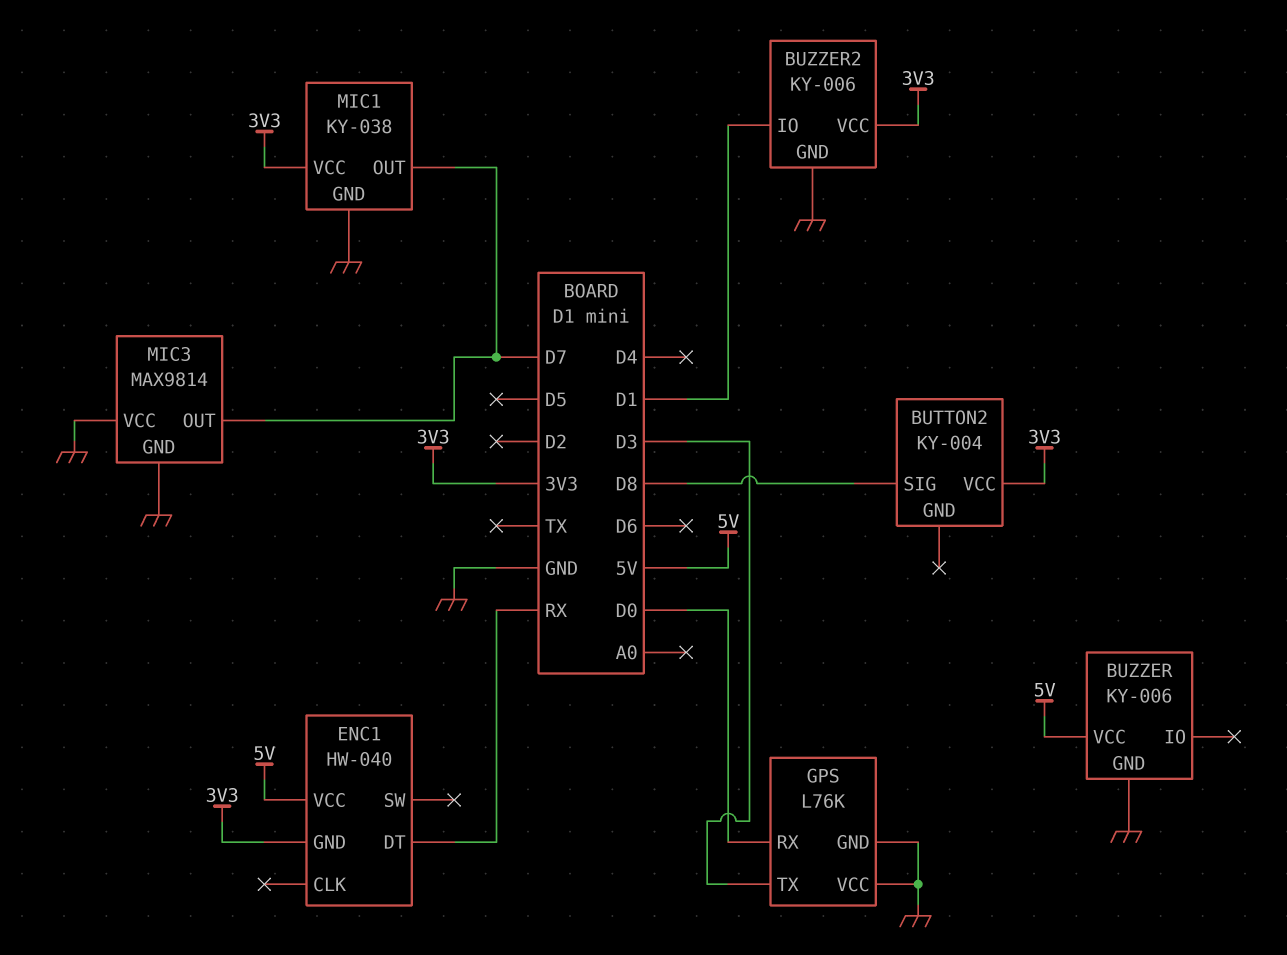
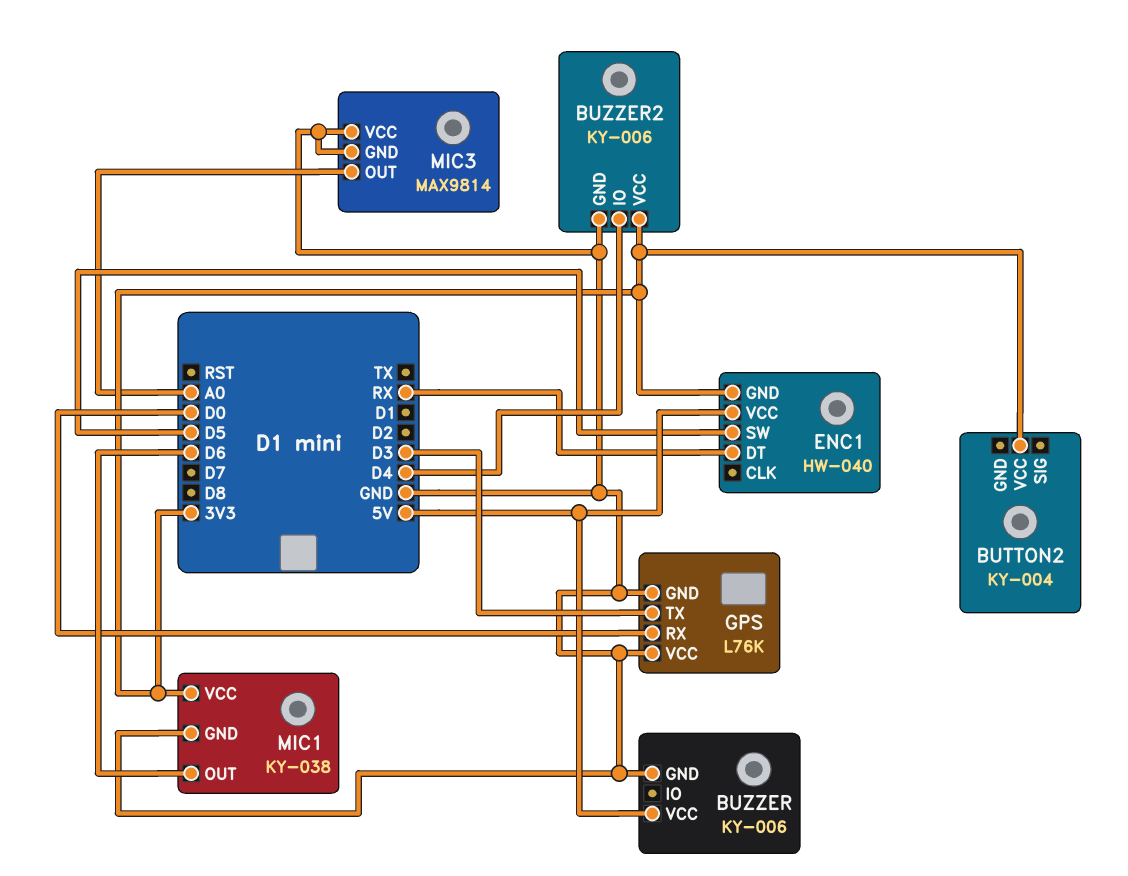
BUTTON2 pin SIG: D8 -> none
BUZZER2 pin IO: D1 -> D4
ENC1 pin SW: none -> D5
MIC1 pin OUT: D7 -> D6
MIC3 pin OUT: D7 -> A0

